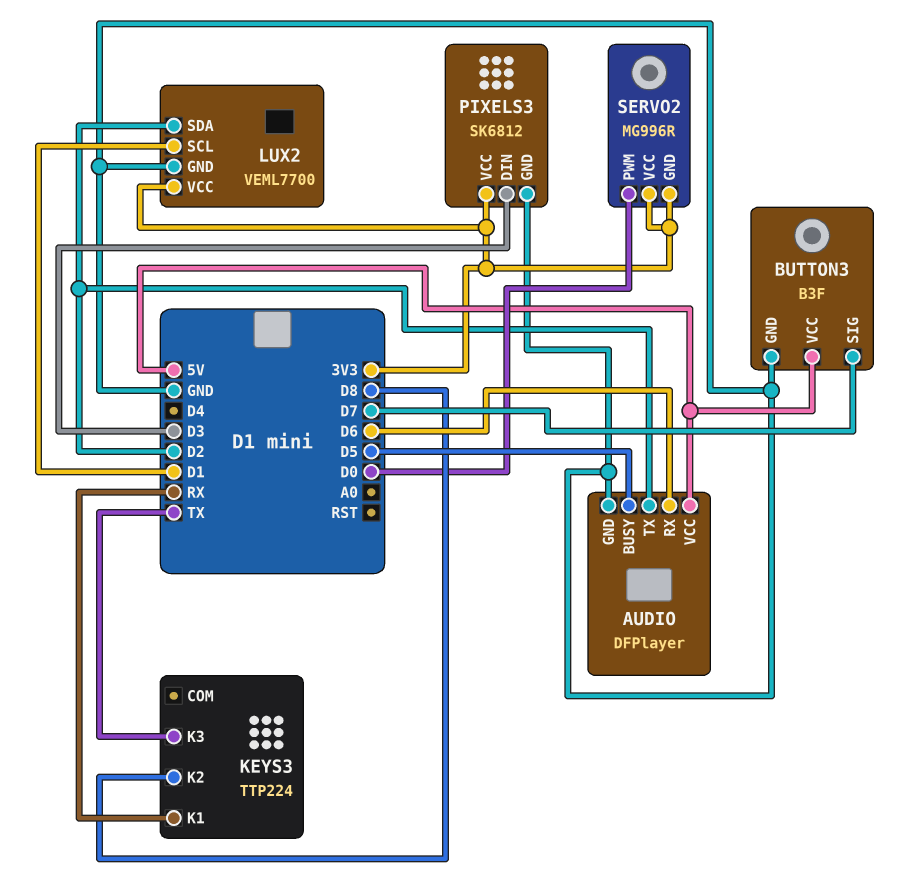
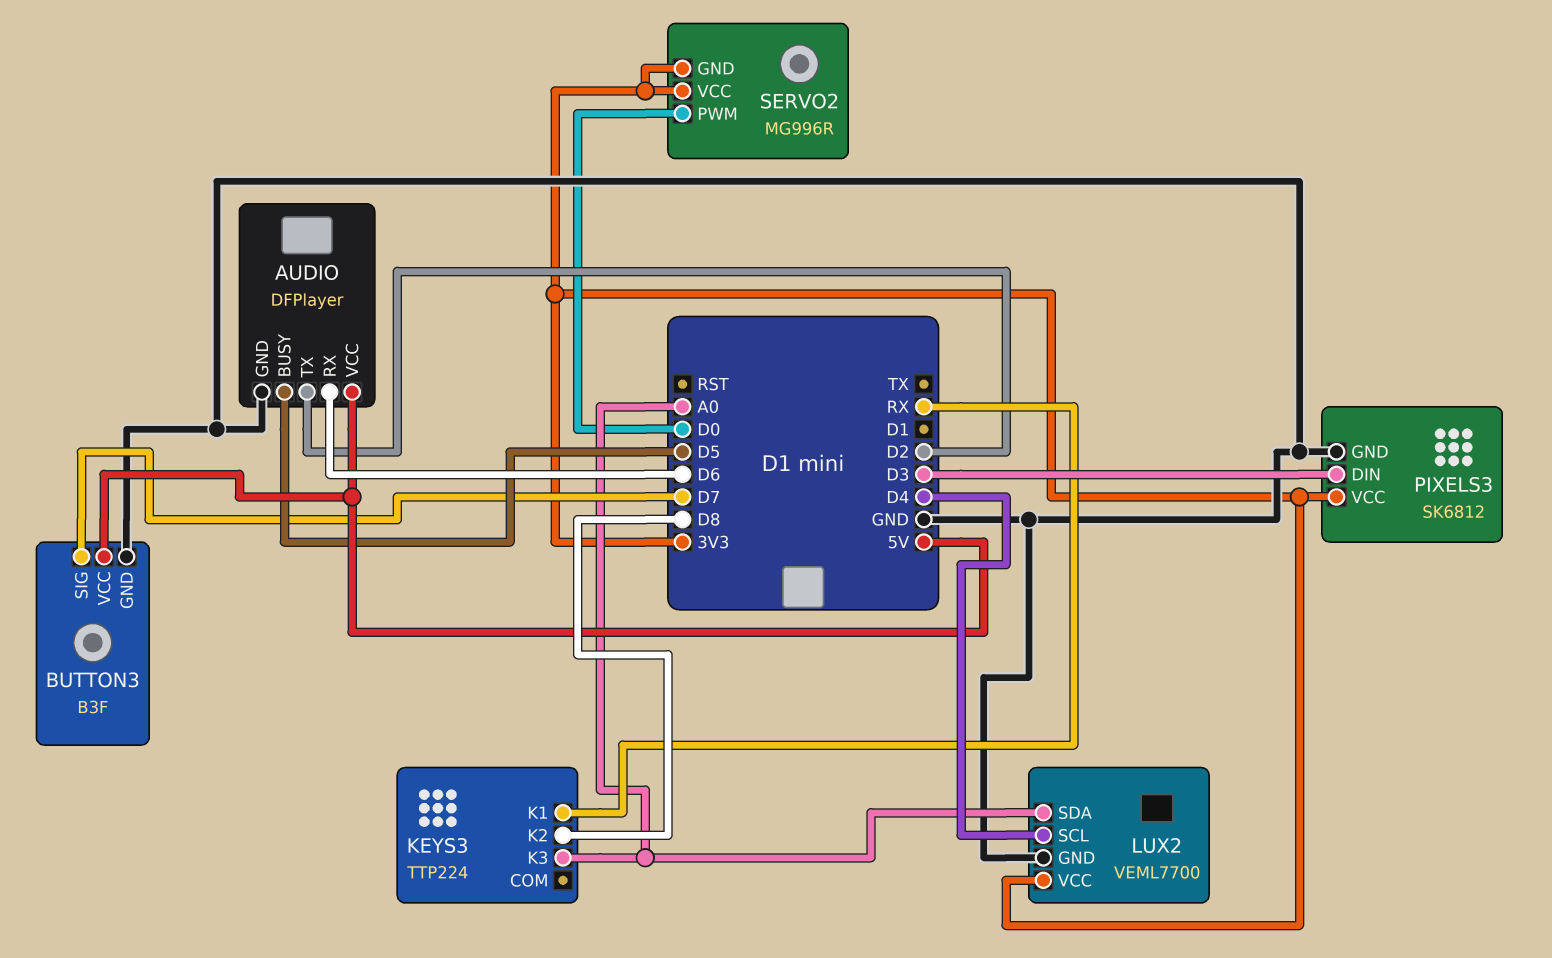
KEYS3 pin K3: TX -> A0
LUX2 pin SCL: D1 -> D4
LUX2 pin SDA: D2 -> A0

